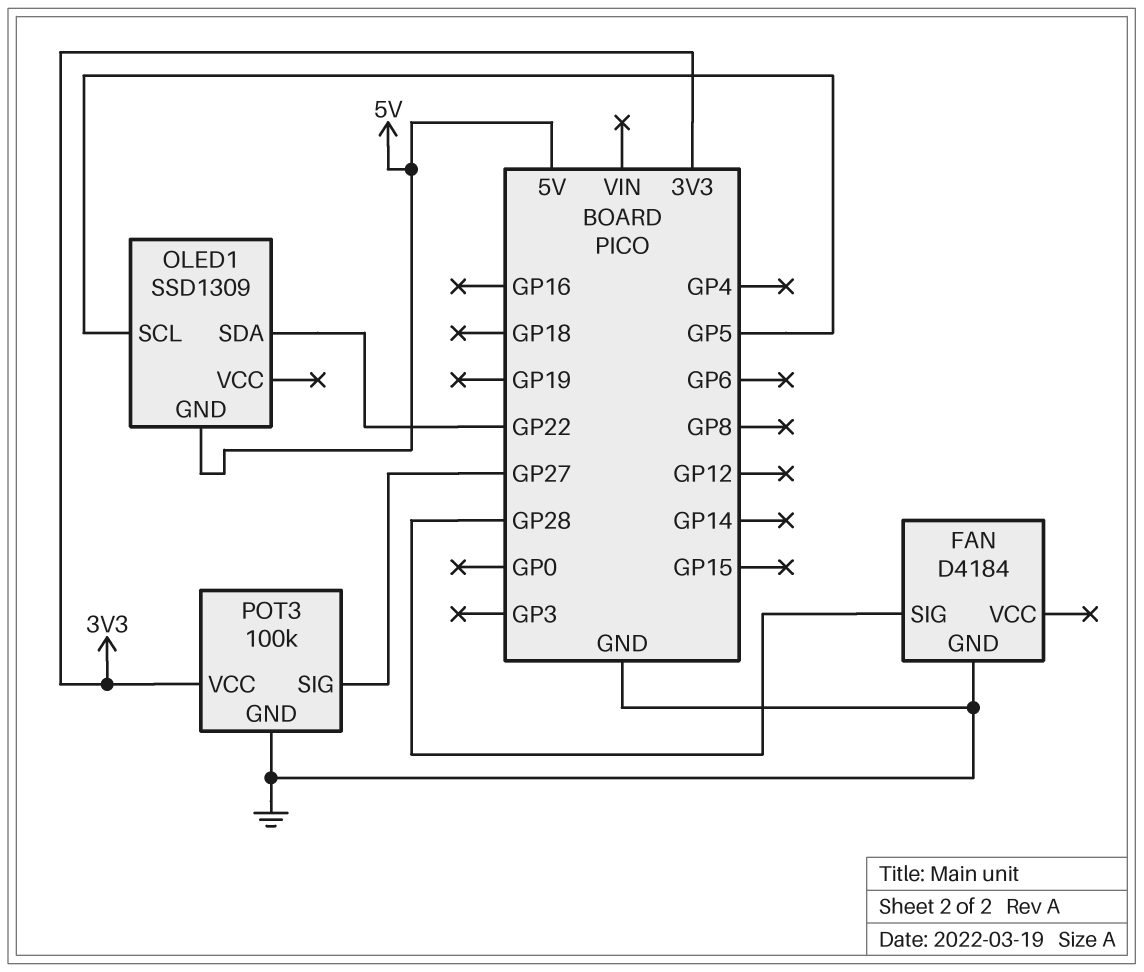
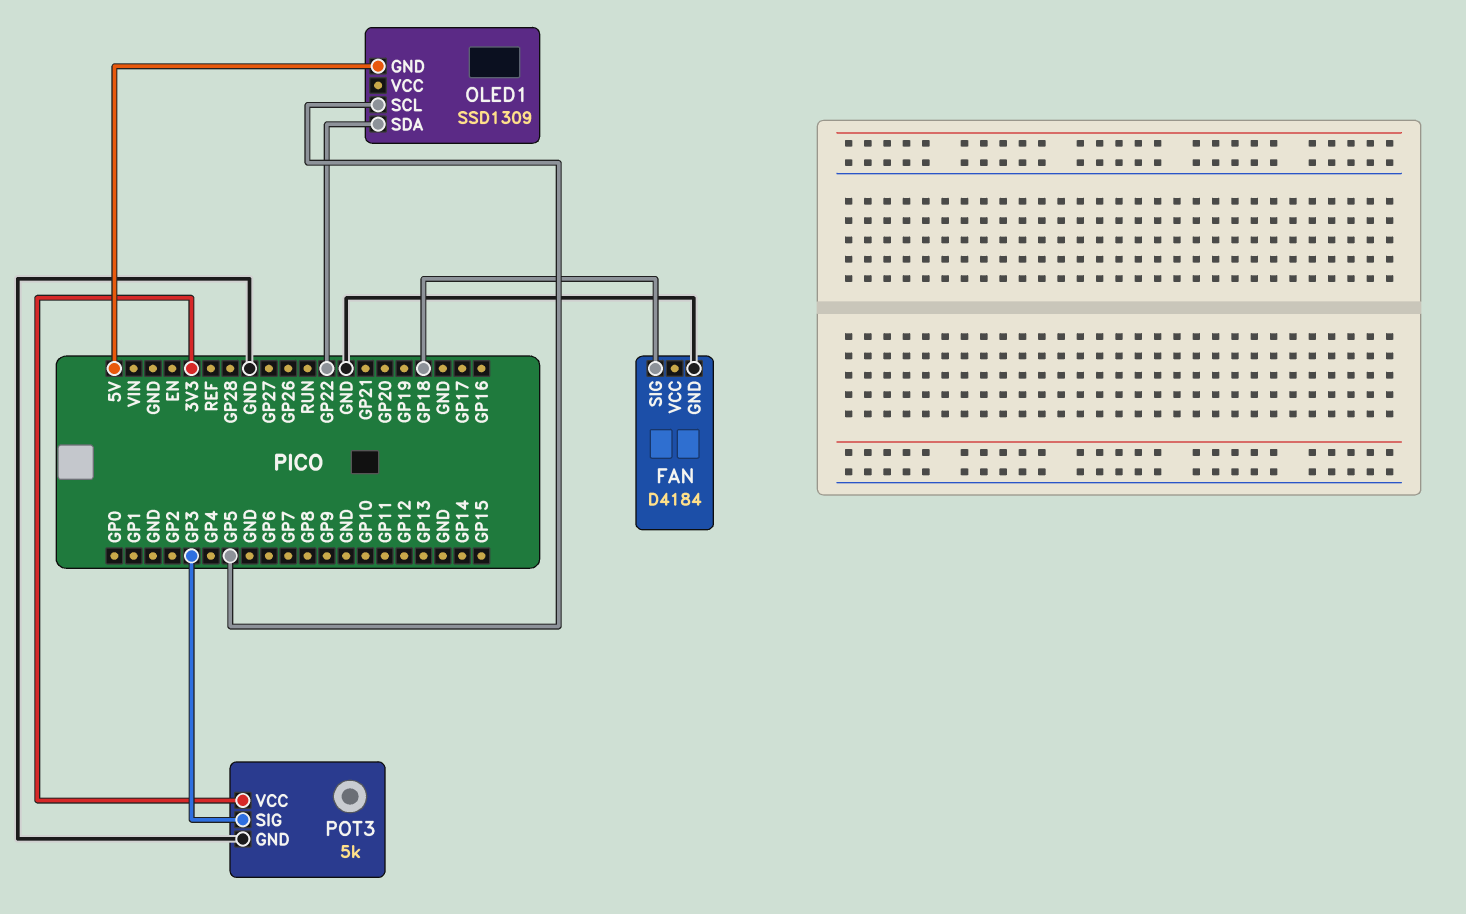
FAN pin SIG: GP28 -> GP18
POT3: 100k -> 5k
POT3 pin SIG: GP27 -> GP3

